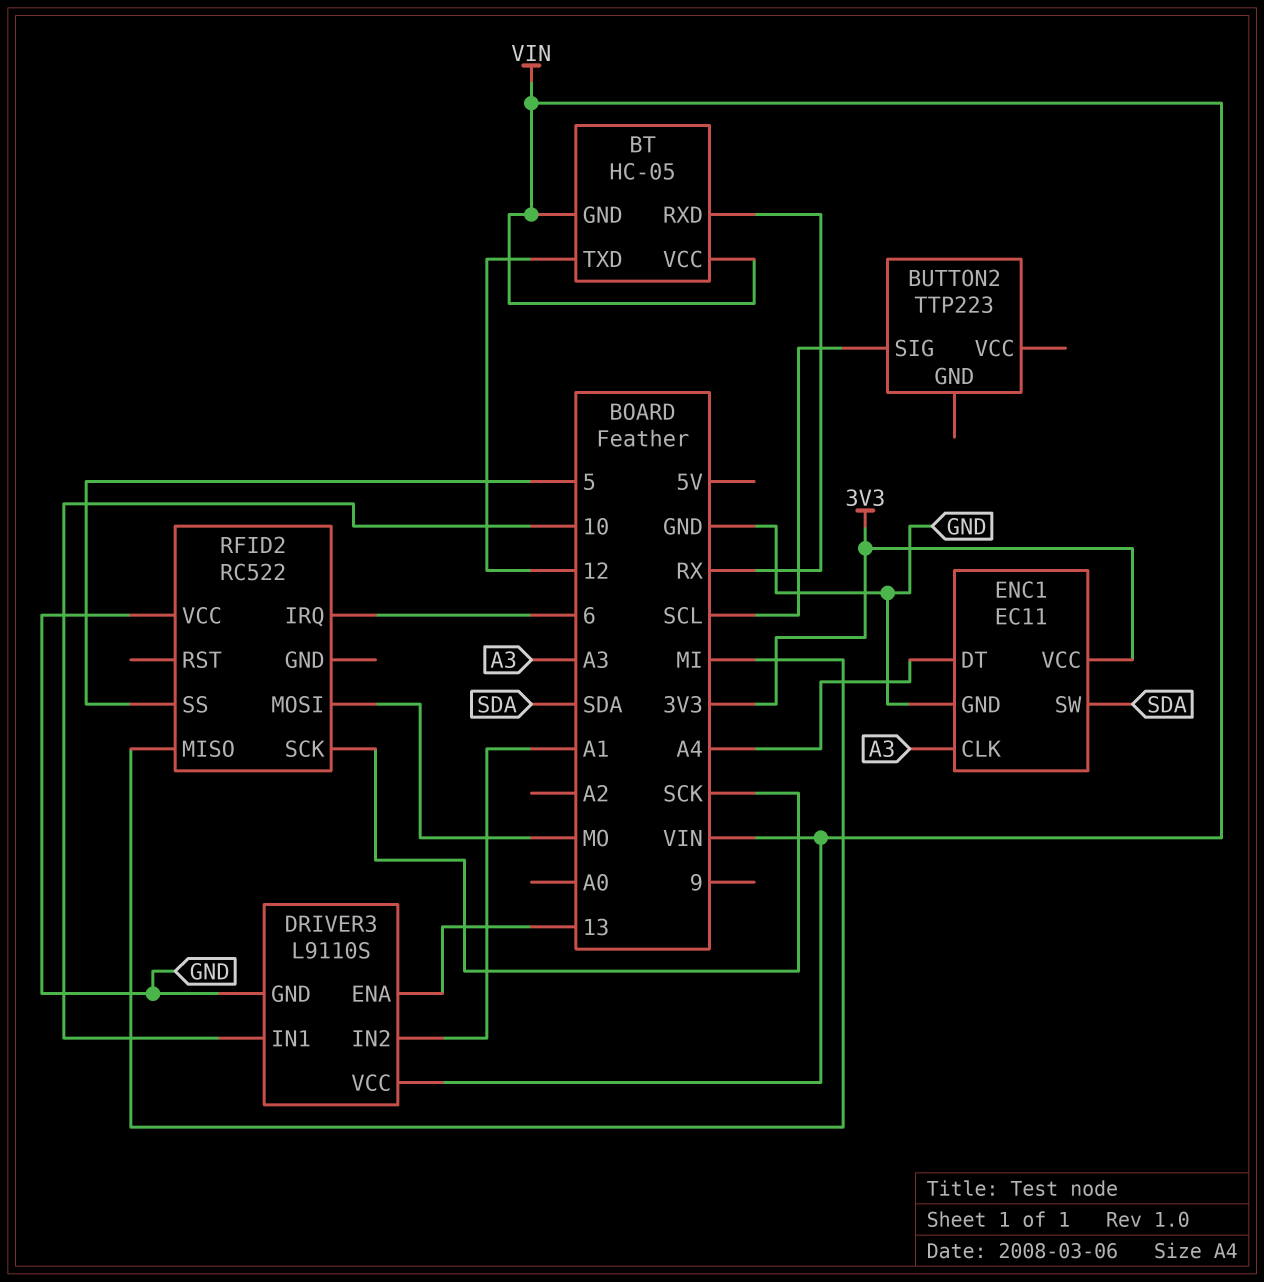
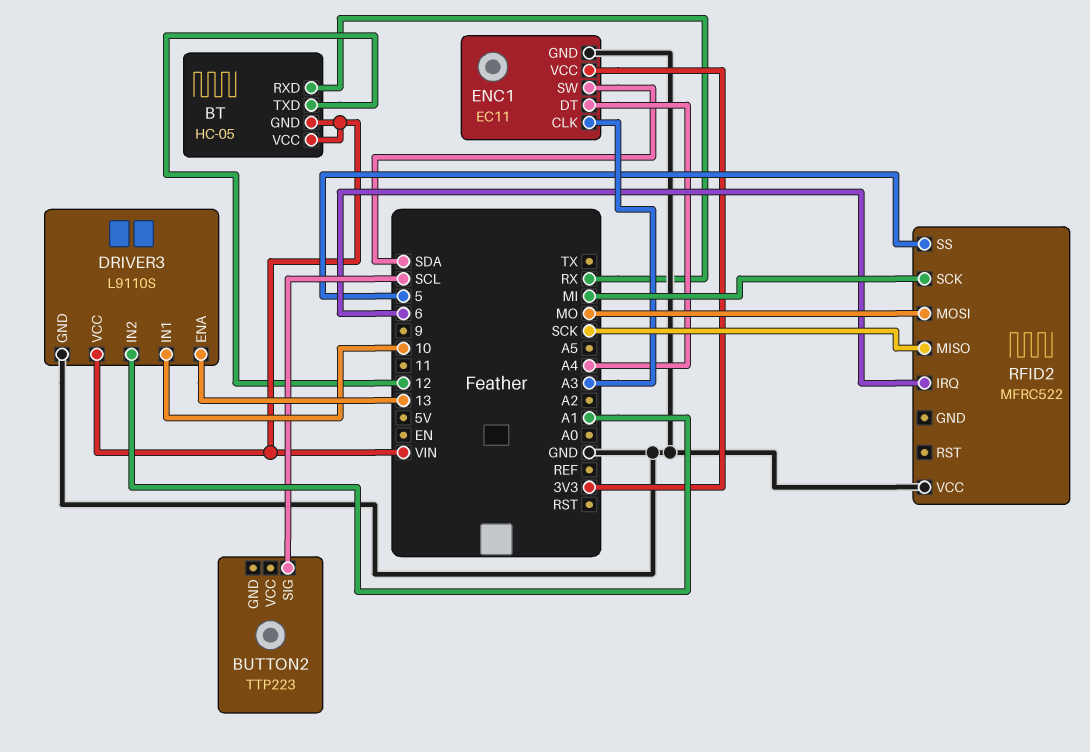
RFID2: RC522 -> MFRC522
RFID2 pin MISO: MI -> SCK
RFID2 pin SCK: SCK -> MI

